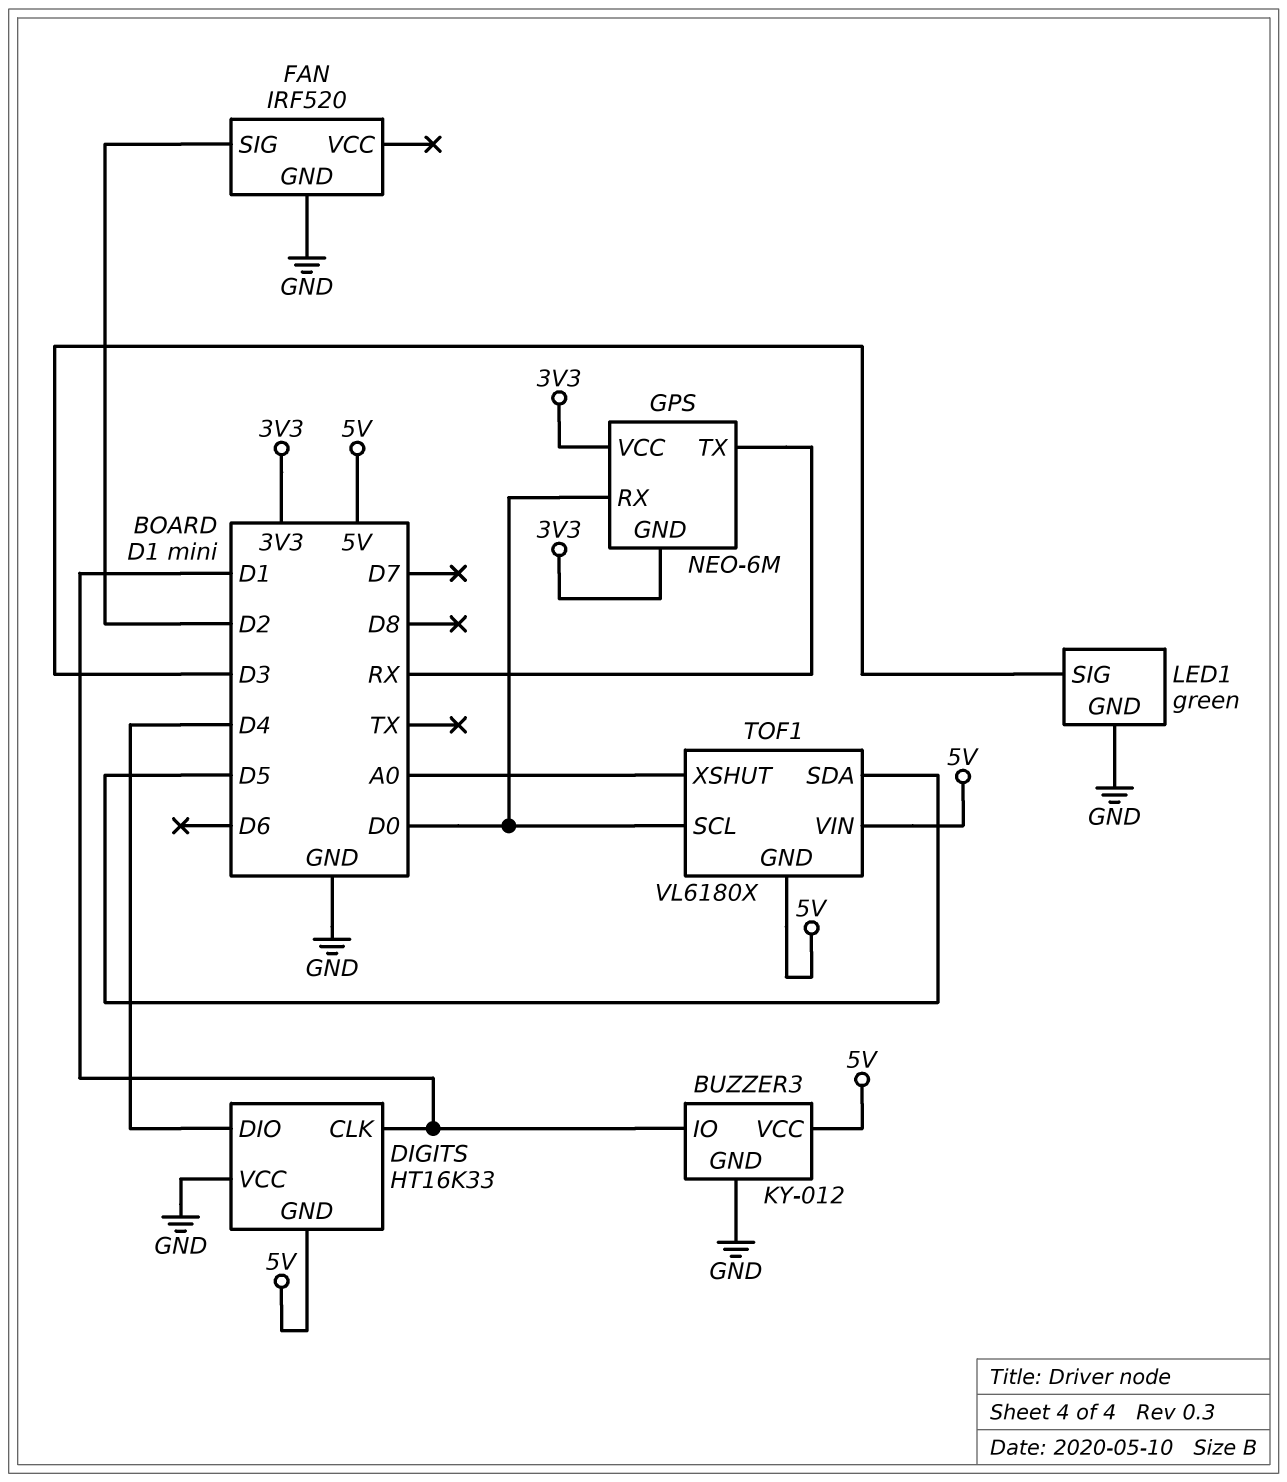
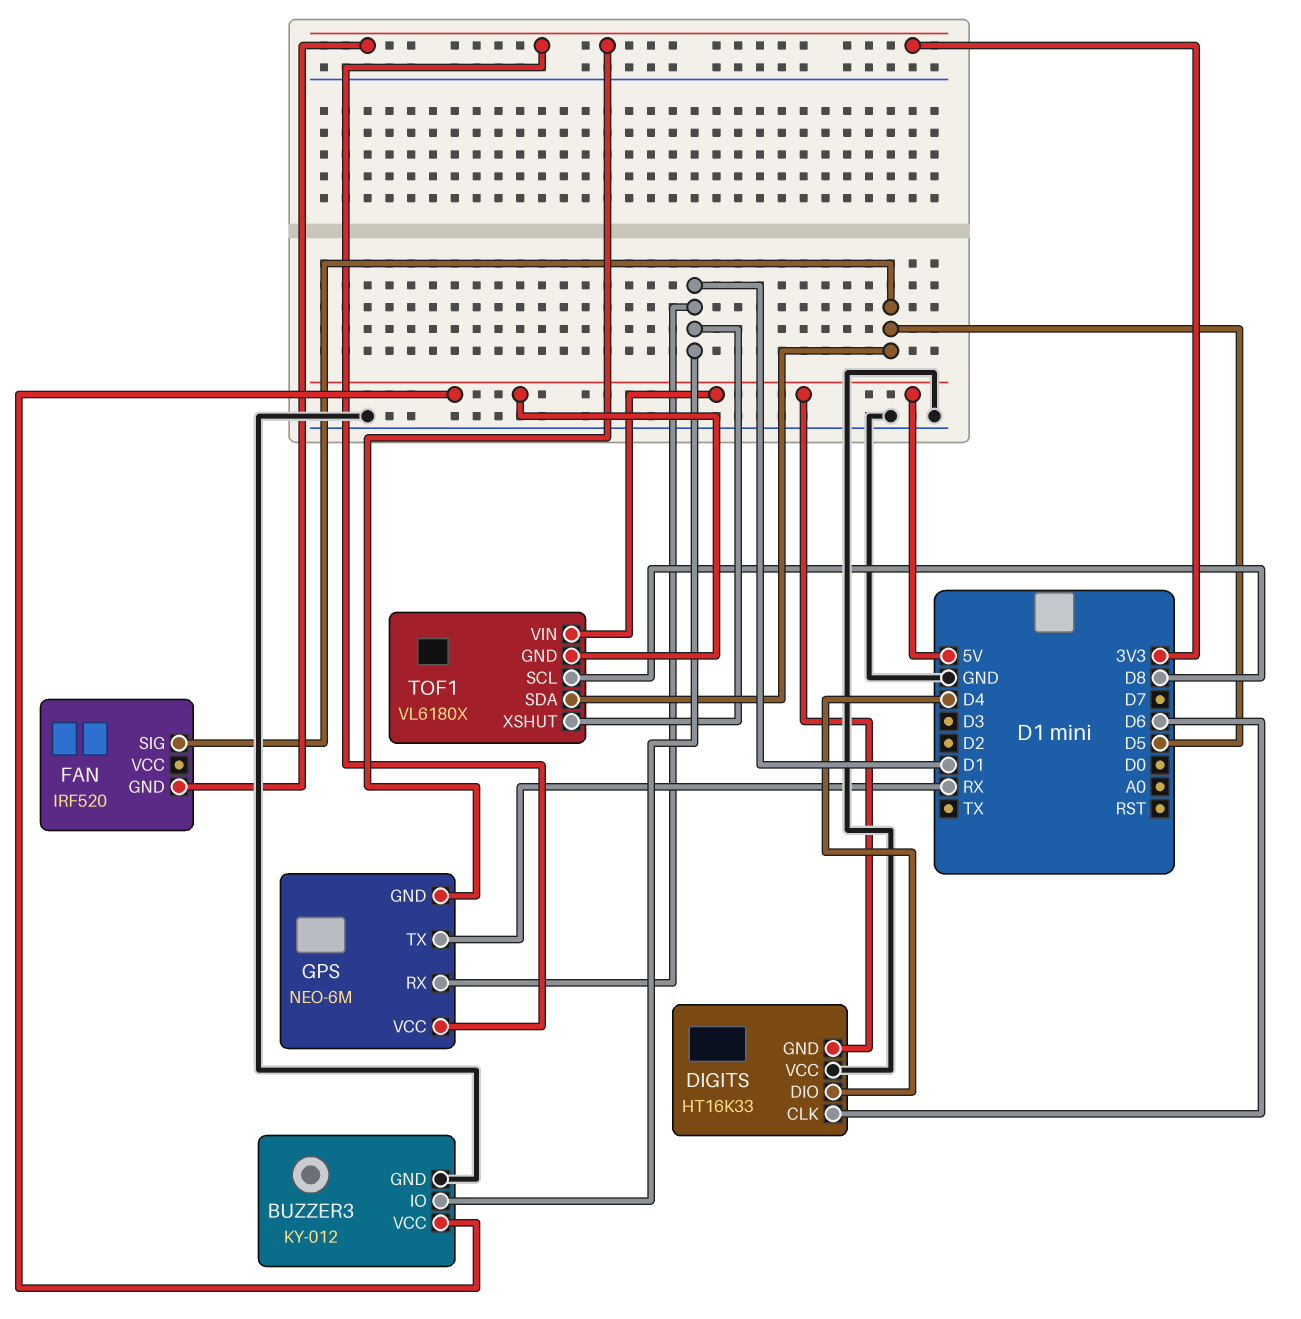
DIGITS pin CLK: D1 -> D6
FAN pin GND: GND -> 3V3
FAN pin SIG: D2 -> D5
GPS pin RX: D0 -> D1
LED1: green -> none
LED1 pin GND: GND -> none
LED1 pin SIG: D3 -> none
TOF1 pin SCL: D0 -> D8
TOF1 pin XSHUT: A0 -> D1

